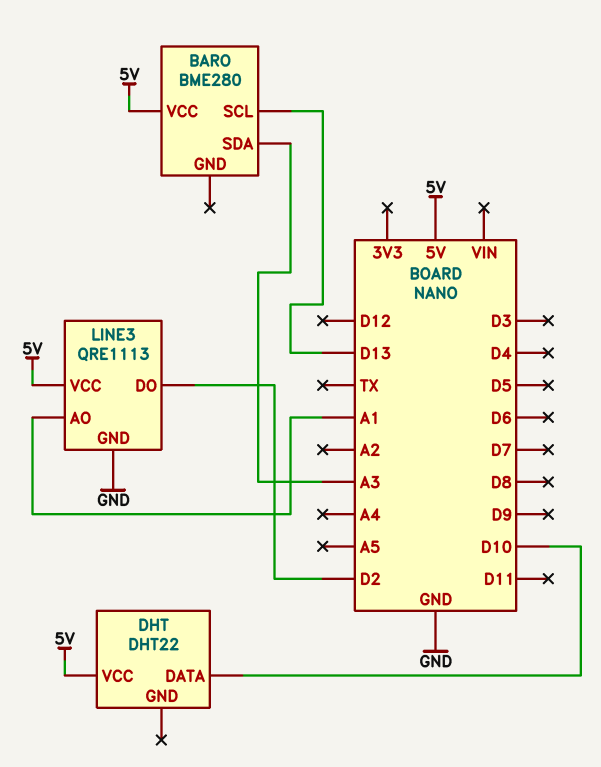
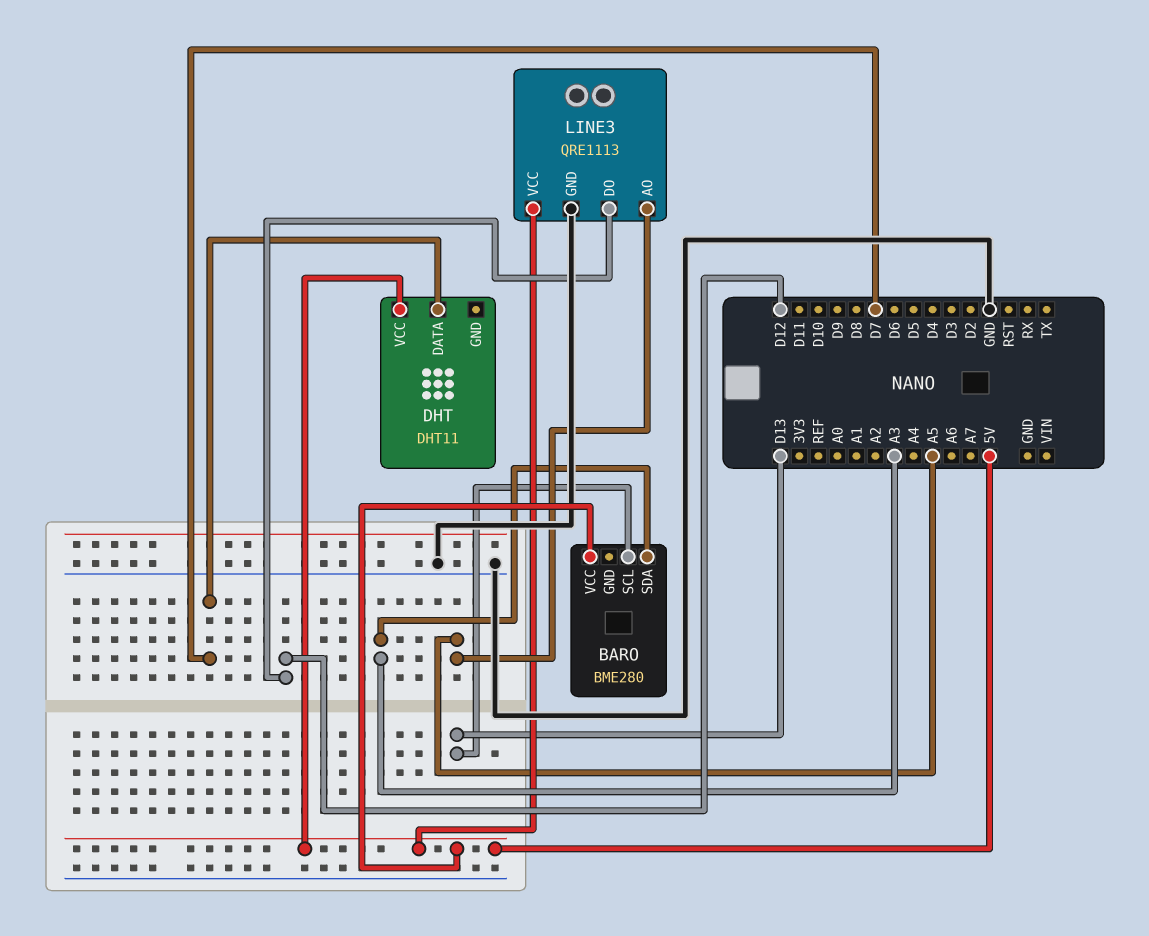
DHT: DHT22 -> DHT11
DHT pin DATA: D10 -> D7
LINE3 pin AO: A1 -> A5
LINE3 pin DO: D2 -> D12

